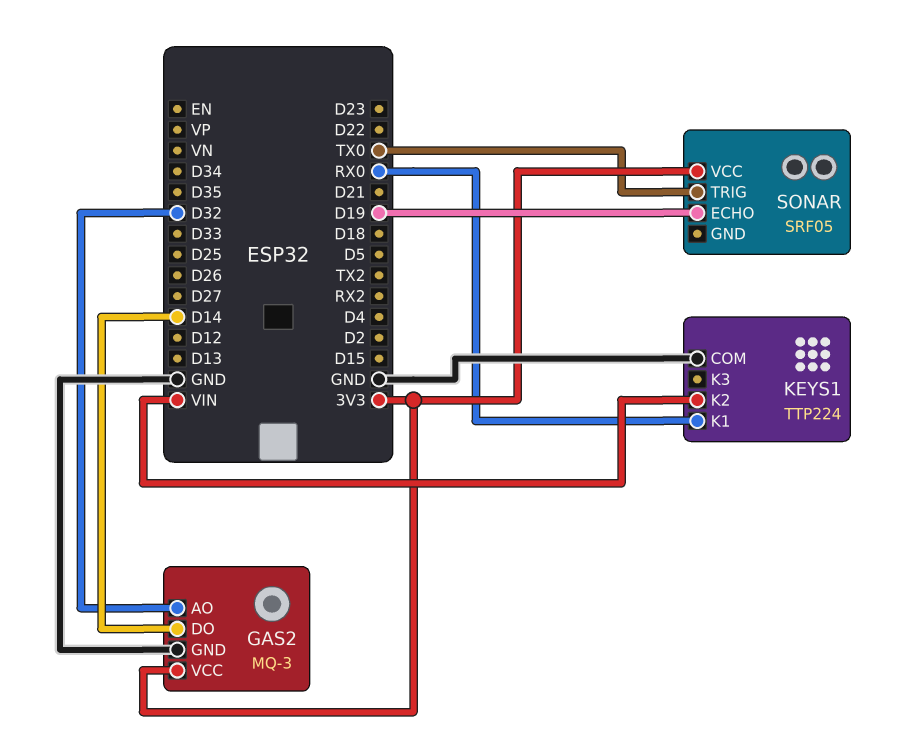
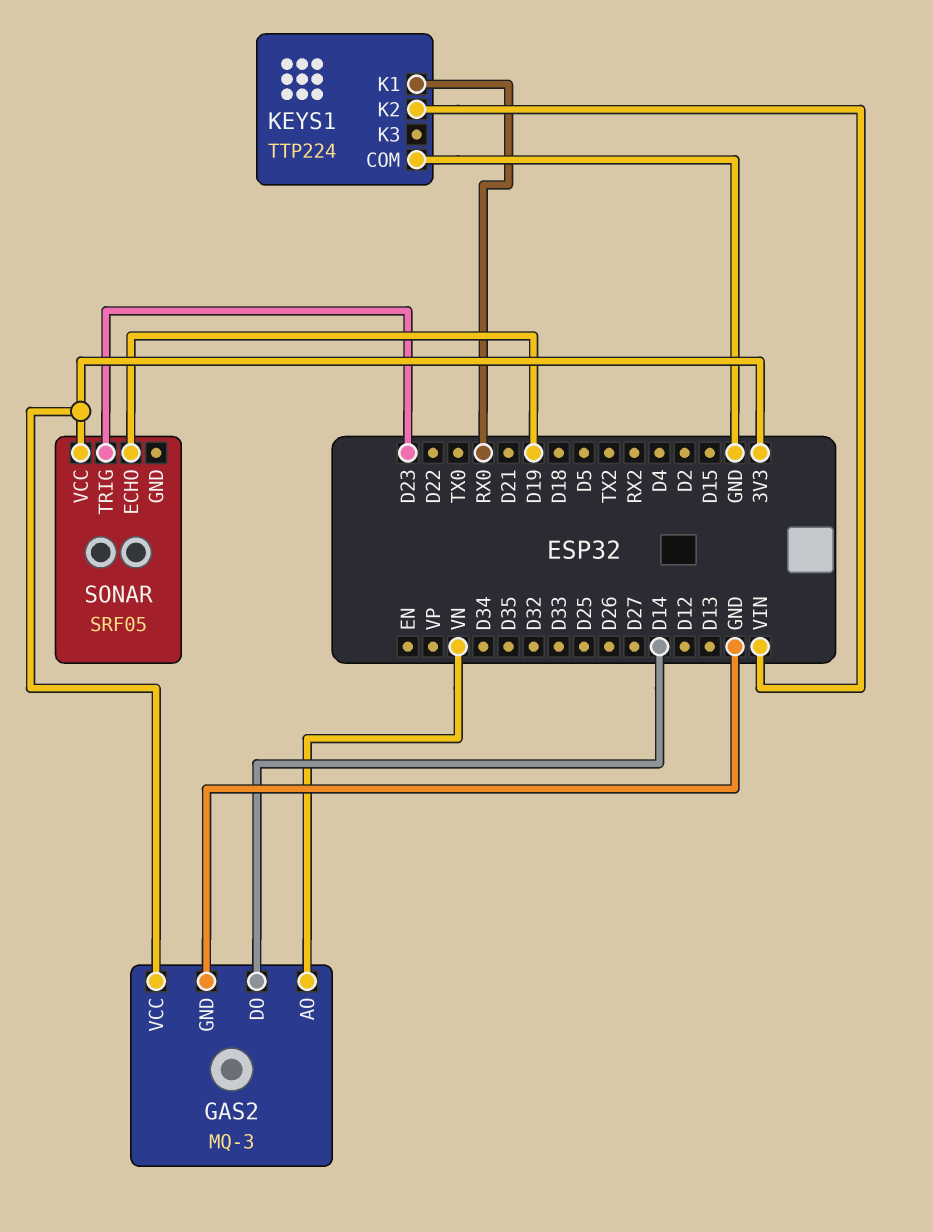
GAS2 pin AO: D32 -> VN
SONAR pin TRIG: TX0 -> D23

